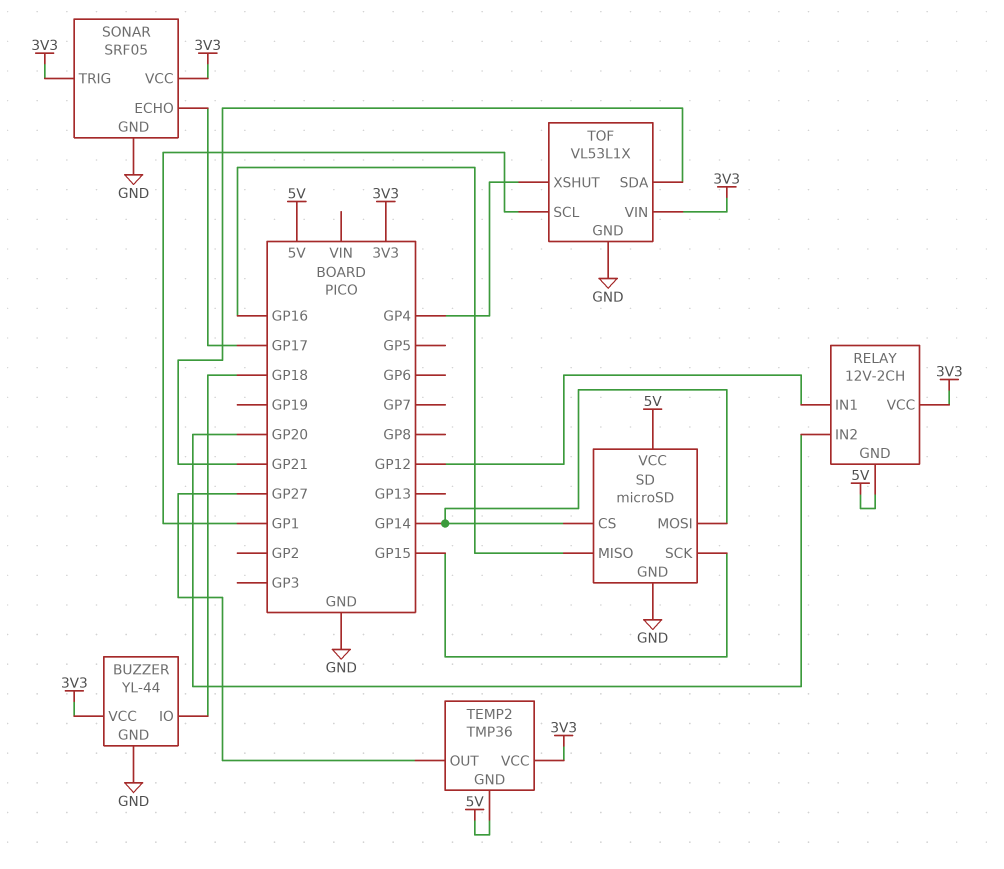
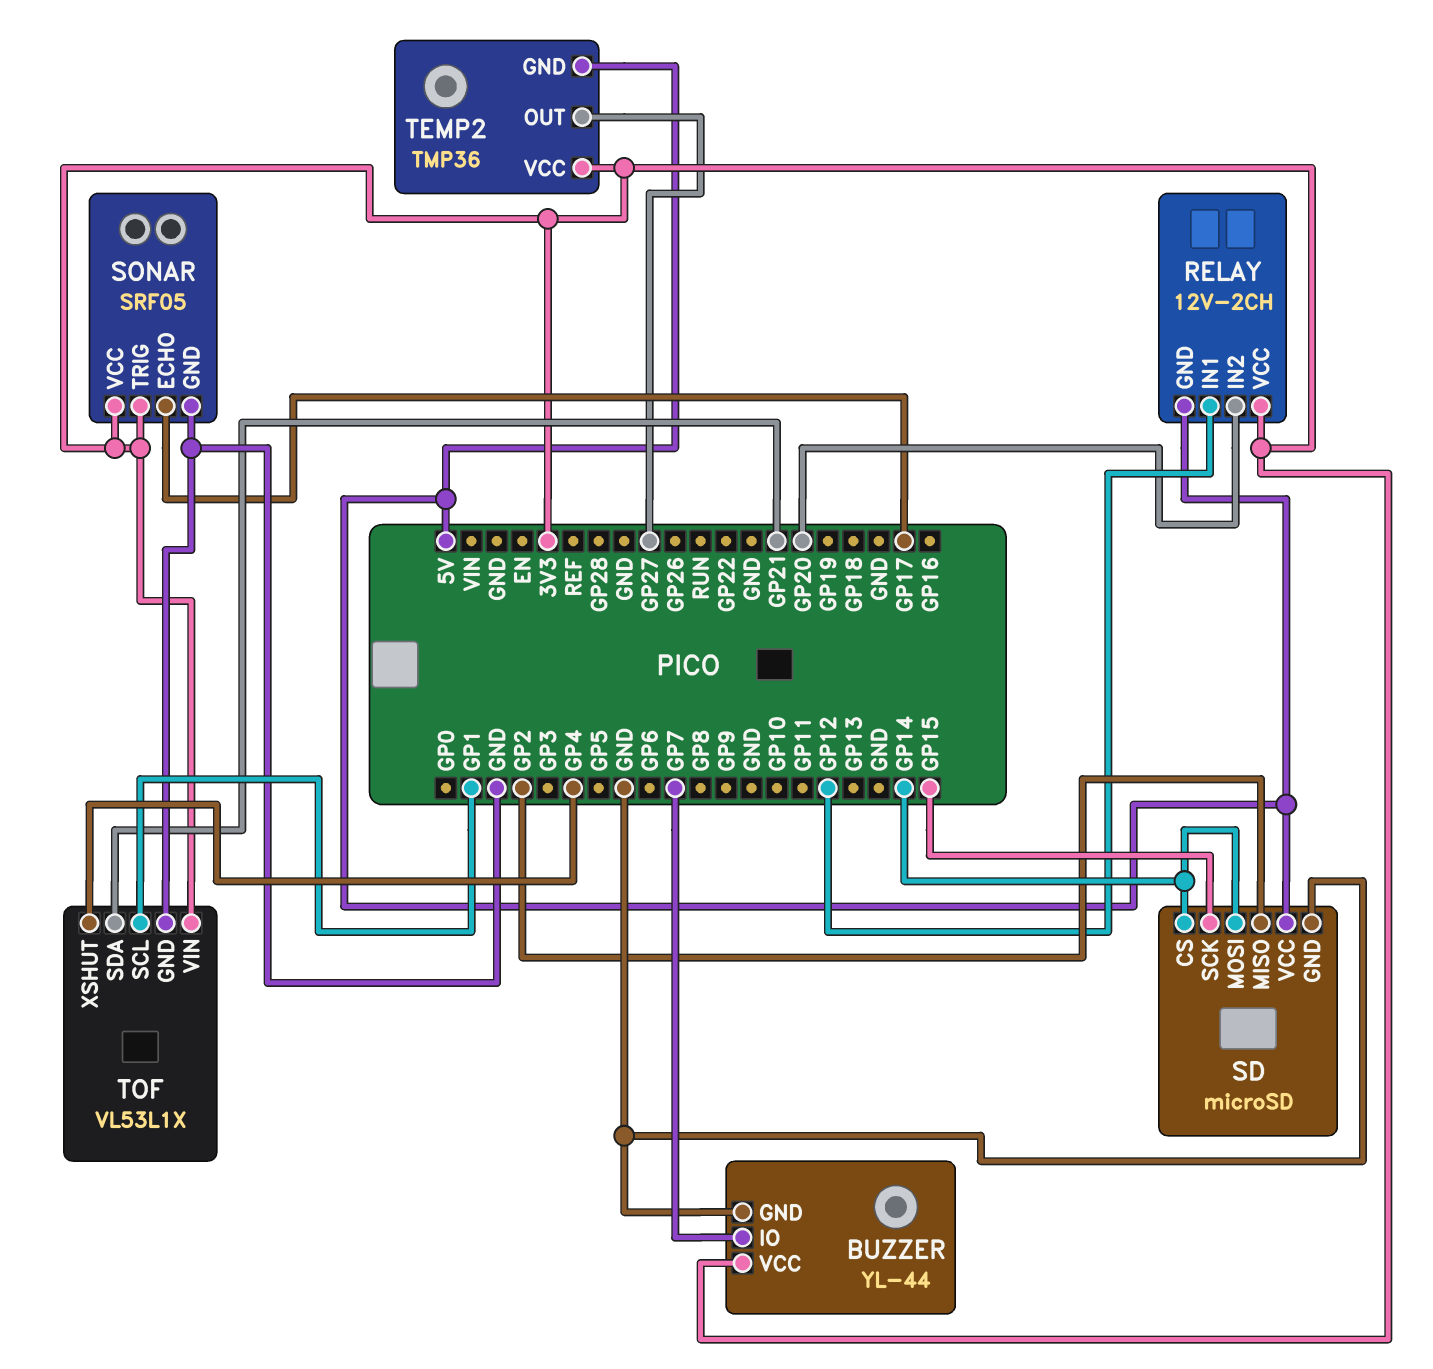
BUZZER pin IO: GP18 -> GP7
SD pin MISO: GP16 -> GP2

